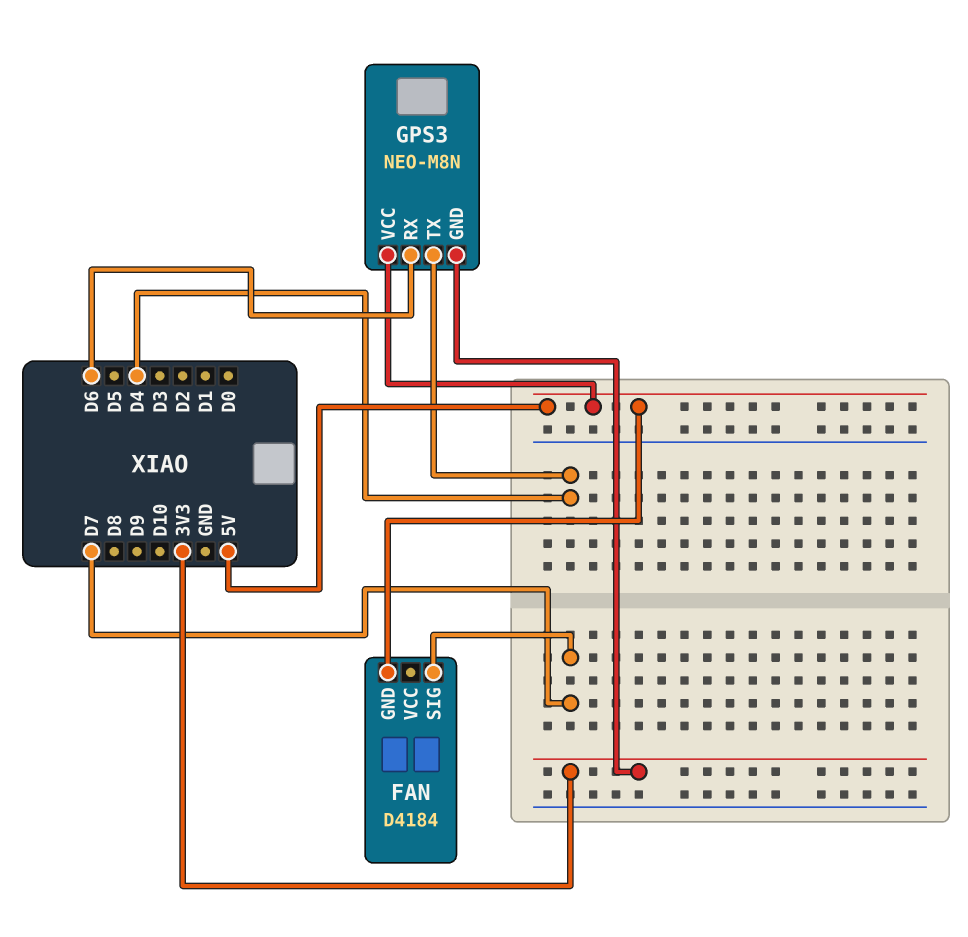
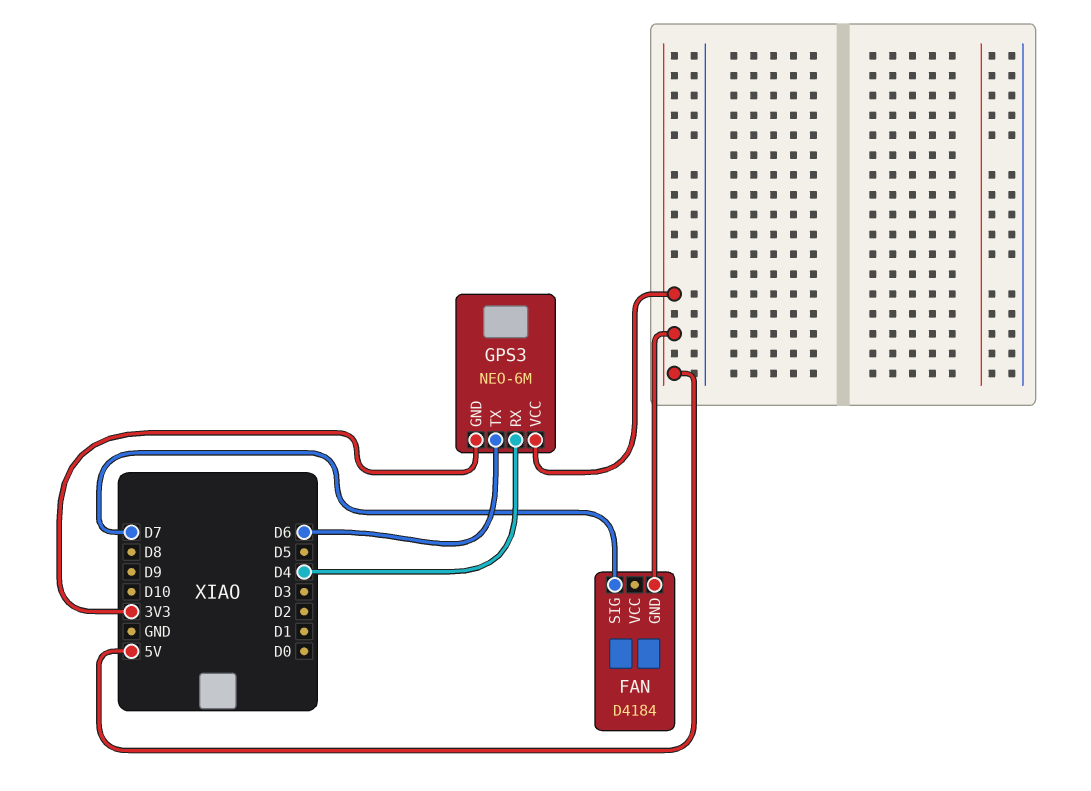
GPS3: NEO-M8N -> NEO-6M
GPS3 pin RX: D6 -> D4
GPS3 pin TX: D4 -> D6

